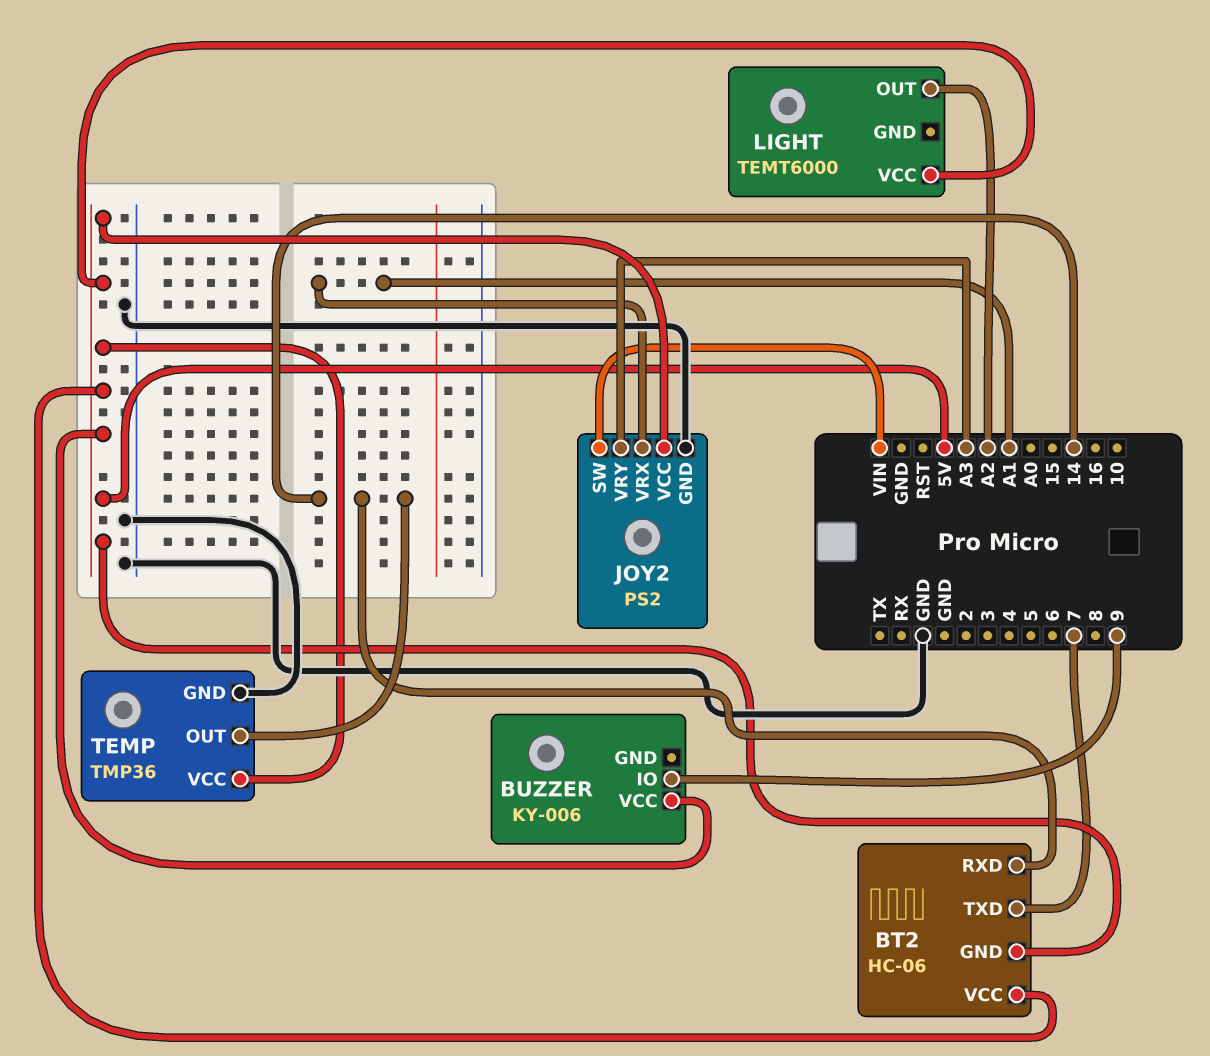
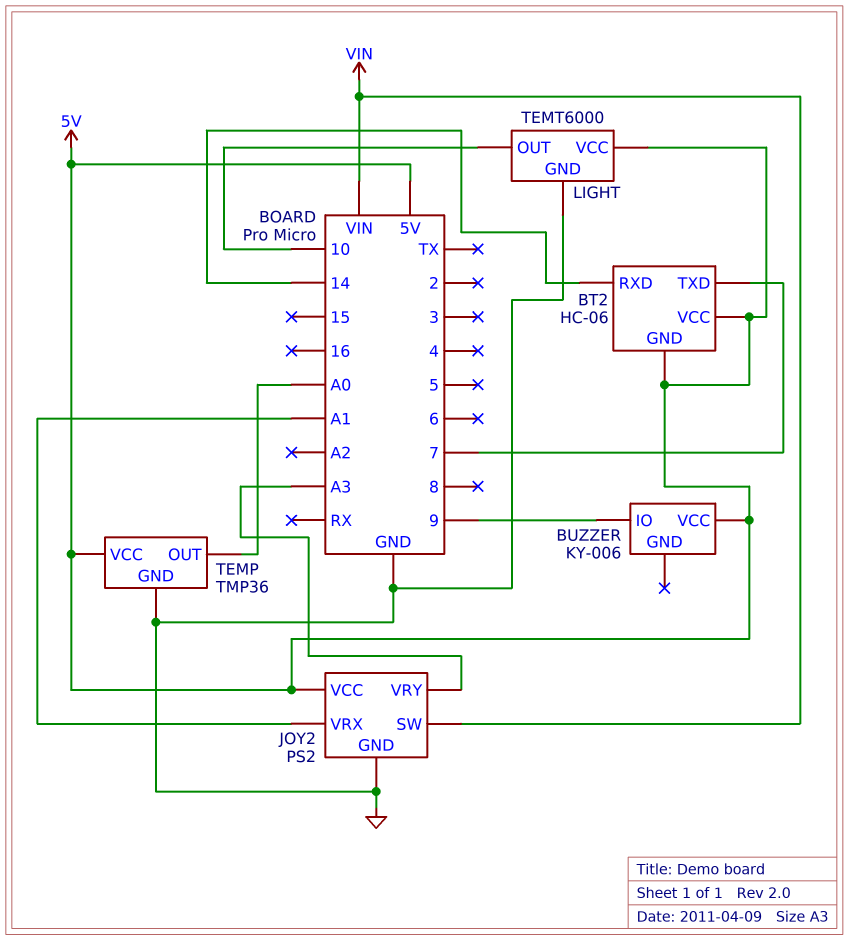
LIGHT pin GND: none -> GND
LIGHT pin OUT: A2 -> 10
TEMP pin OUT: 14 -> A0

